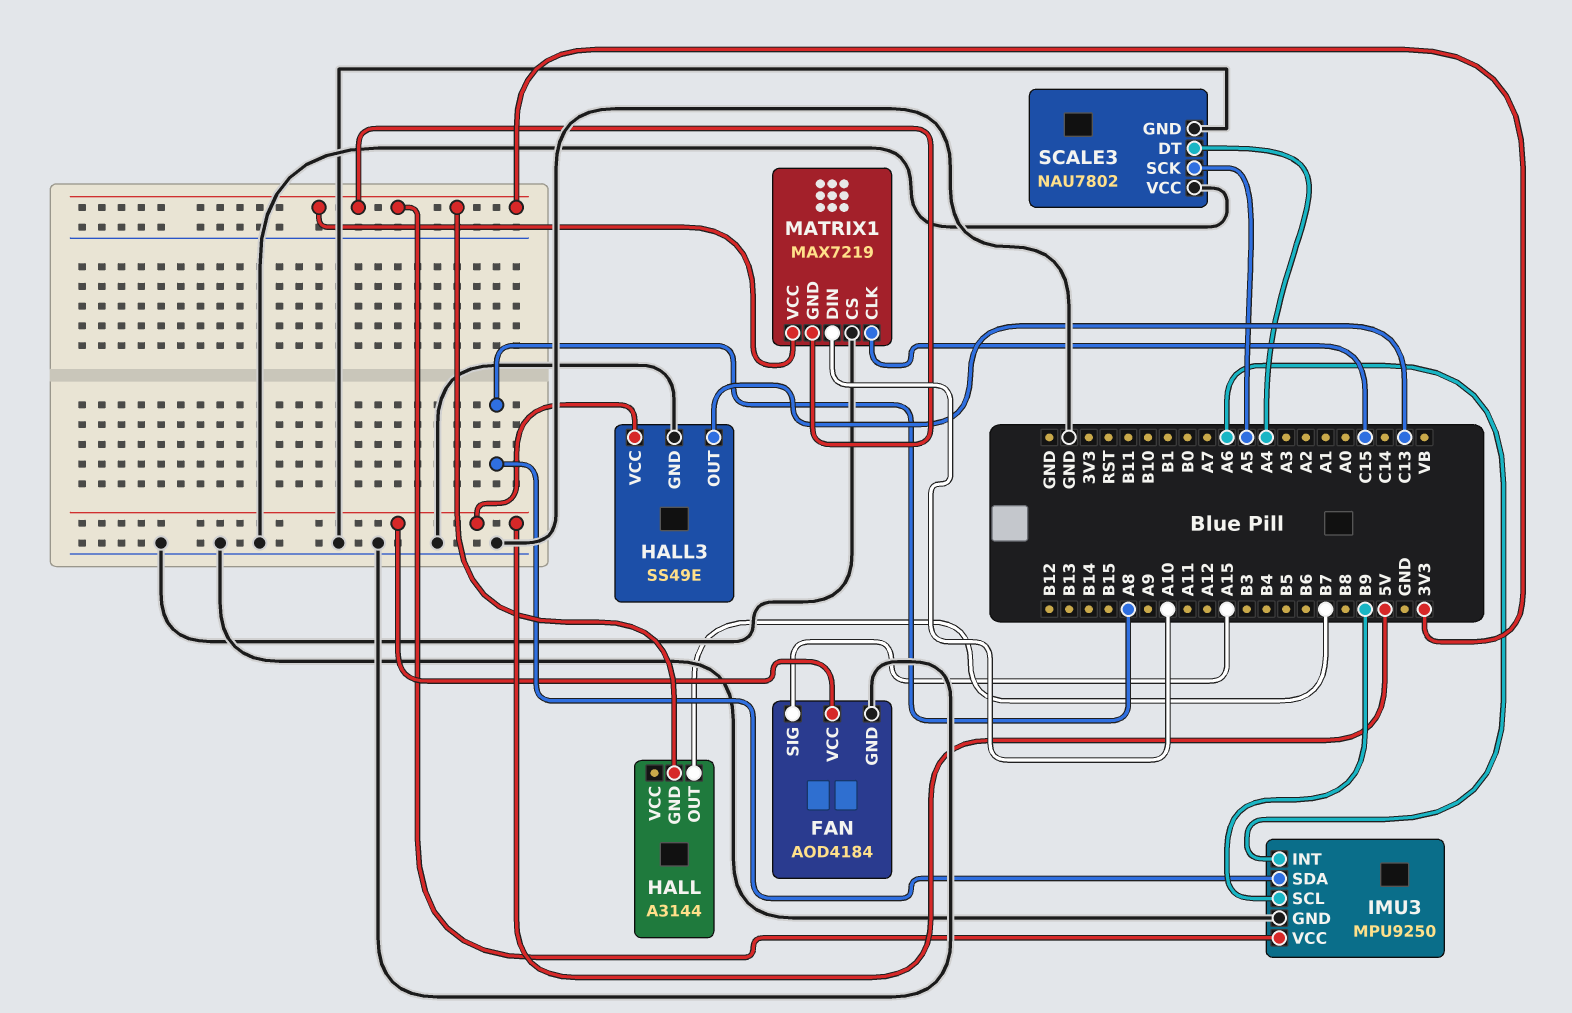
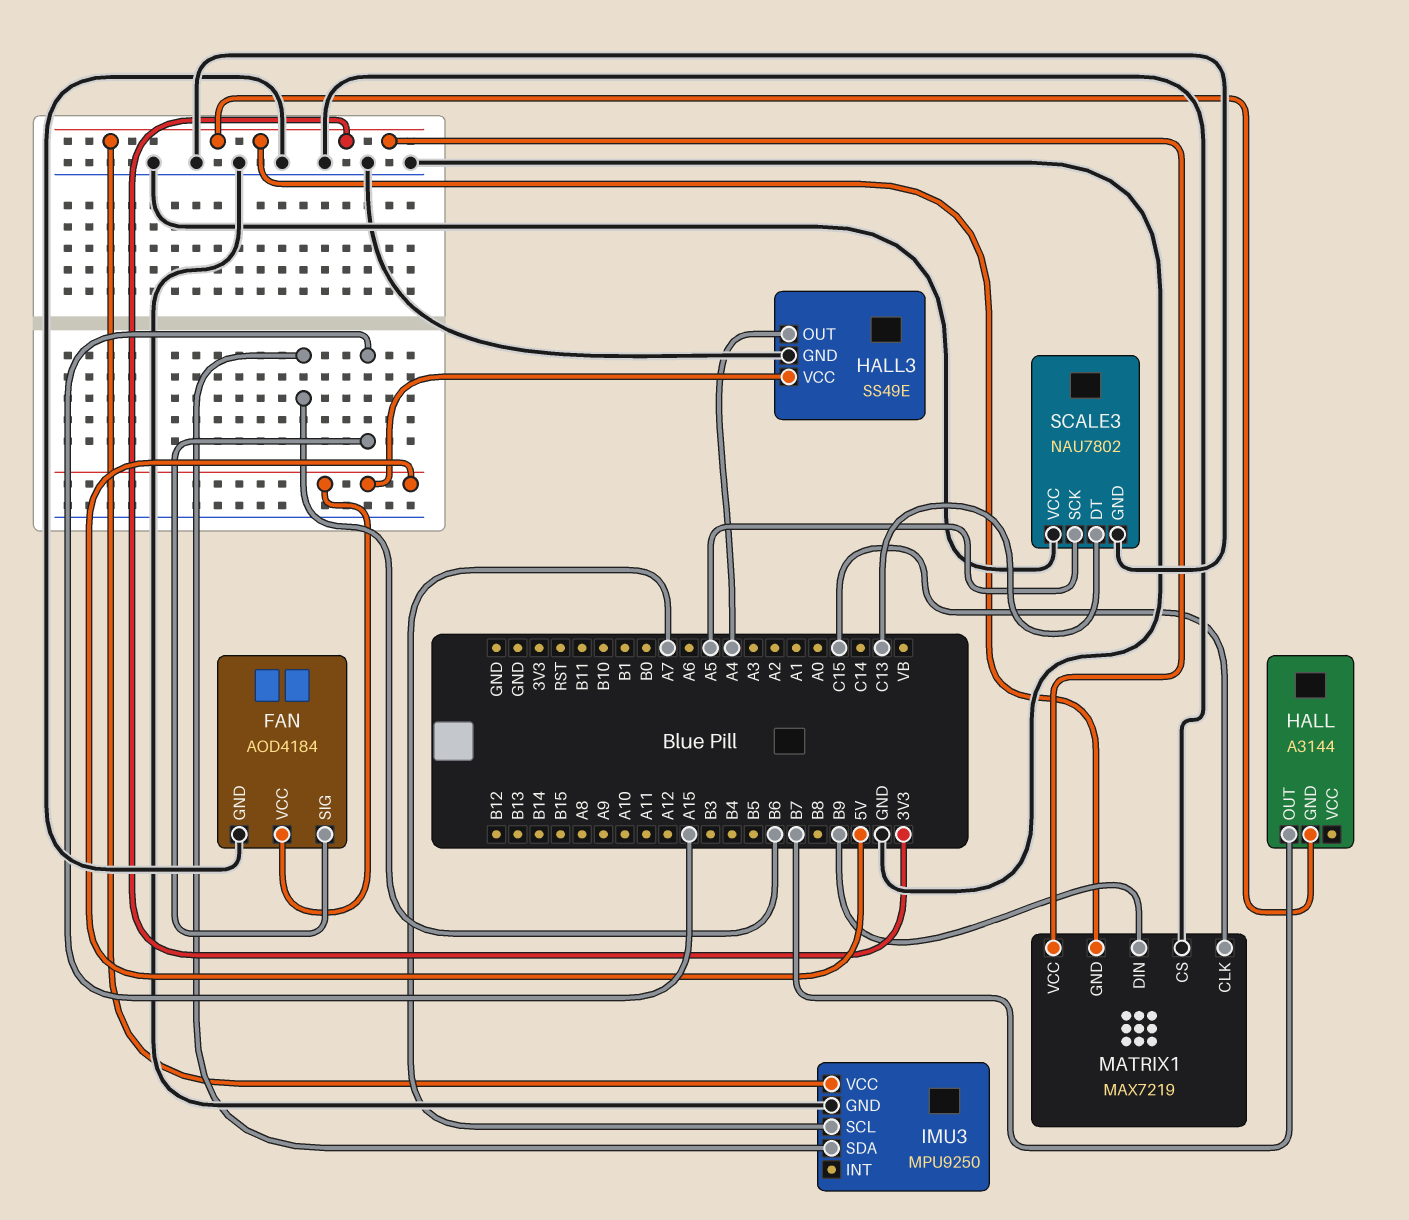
HALL3 pin OUT: C13 -> A4
IMU3 pin INT: A6 -> none
IMU3 pin SCL: B9 -> A7
IMU3 pin SDA: A8 -> B6
MATRIX1 pin DIN: A10 -> B9
SCALE3 pin DT: A4 -> C13

